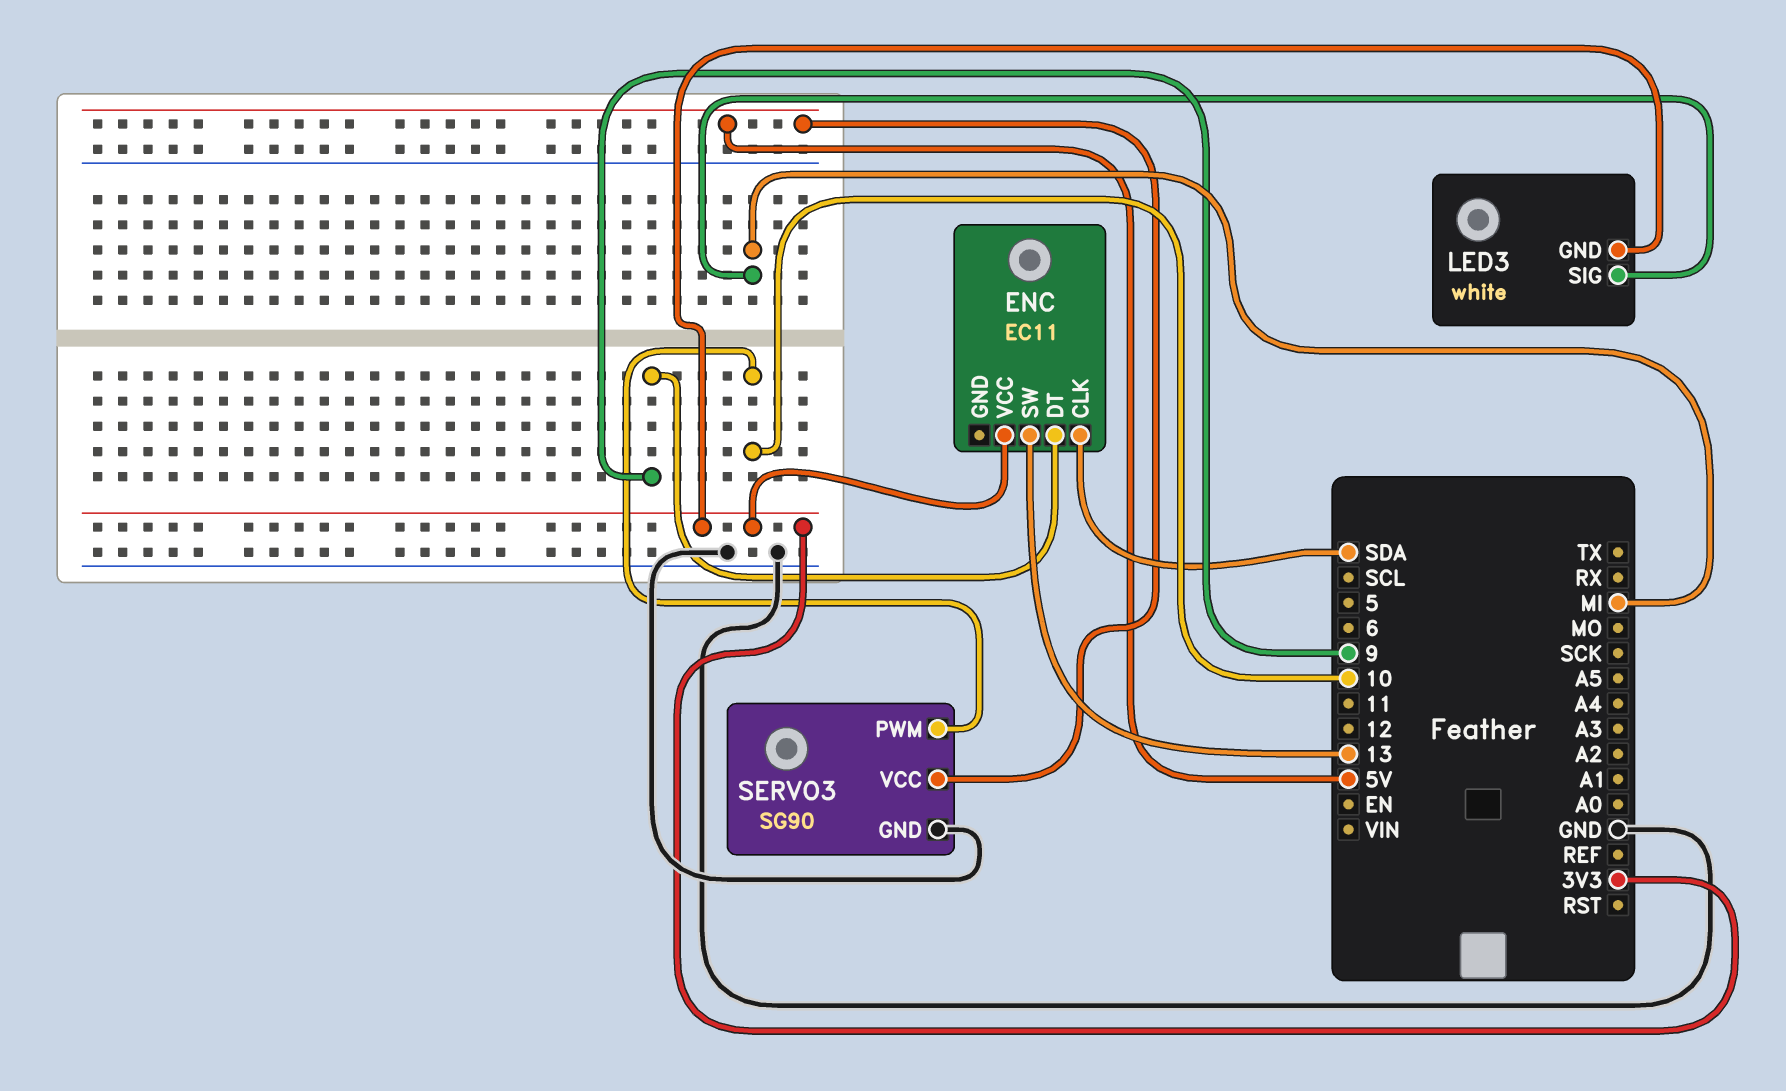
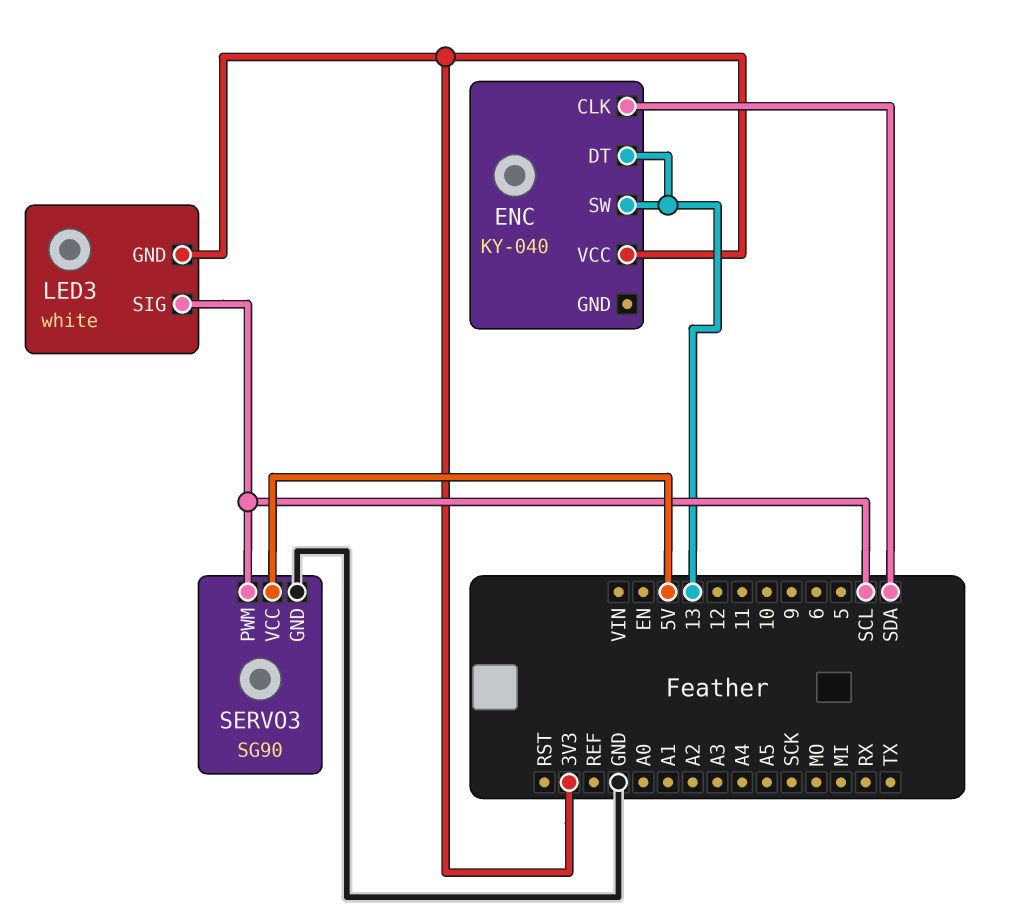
ENC: EC11 -> KY-040
ENC pin DT: 9 -> 13
LED3 pin SIG: MI -> SCL
SERVO3 pin PWM: 10 -> SCL

